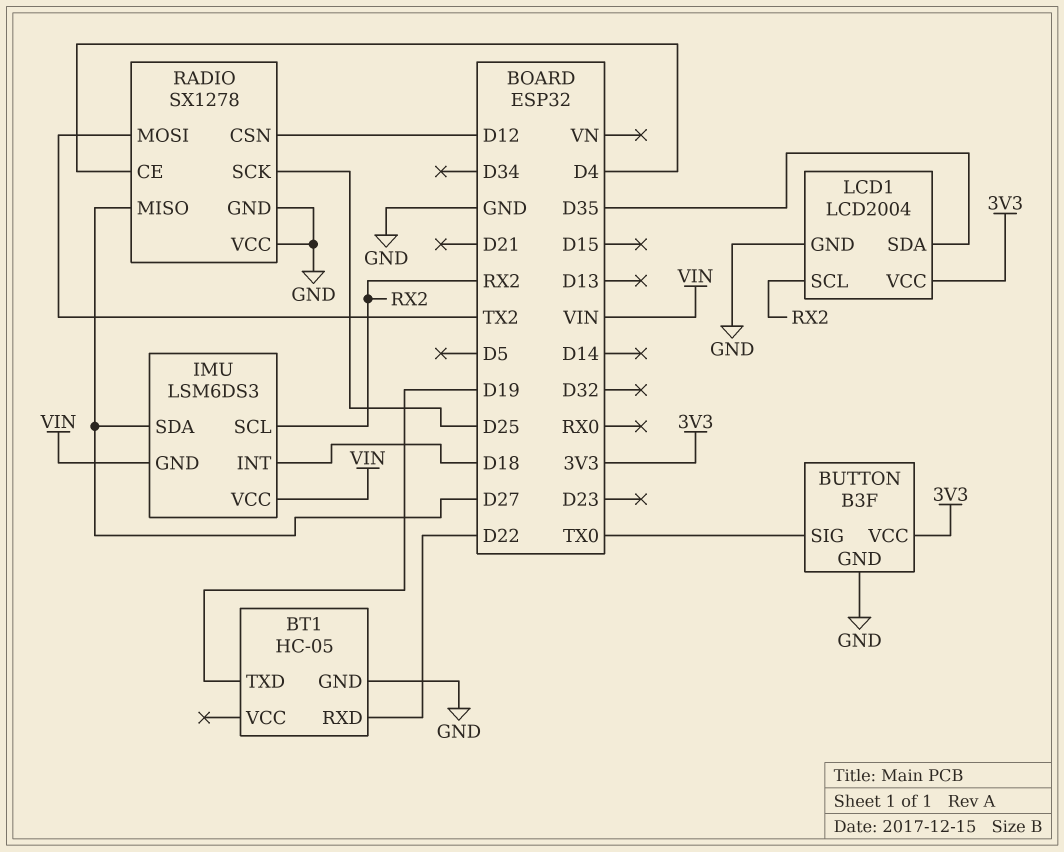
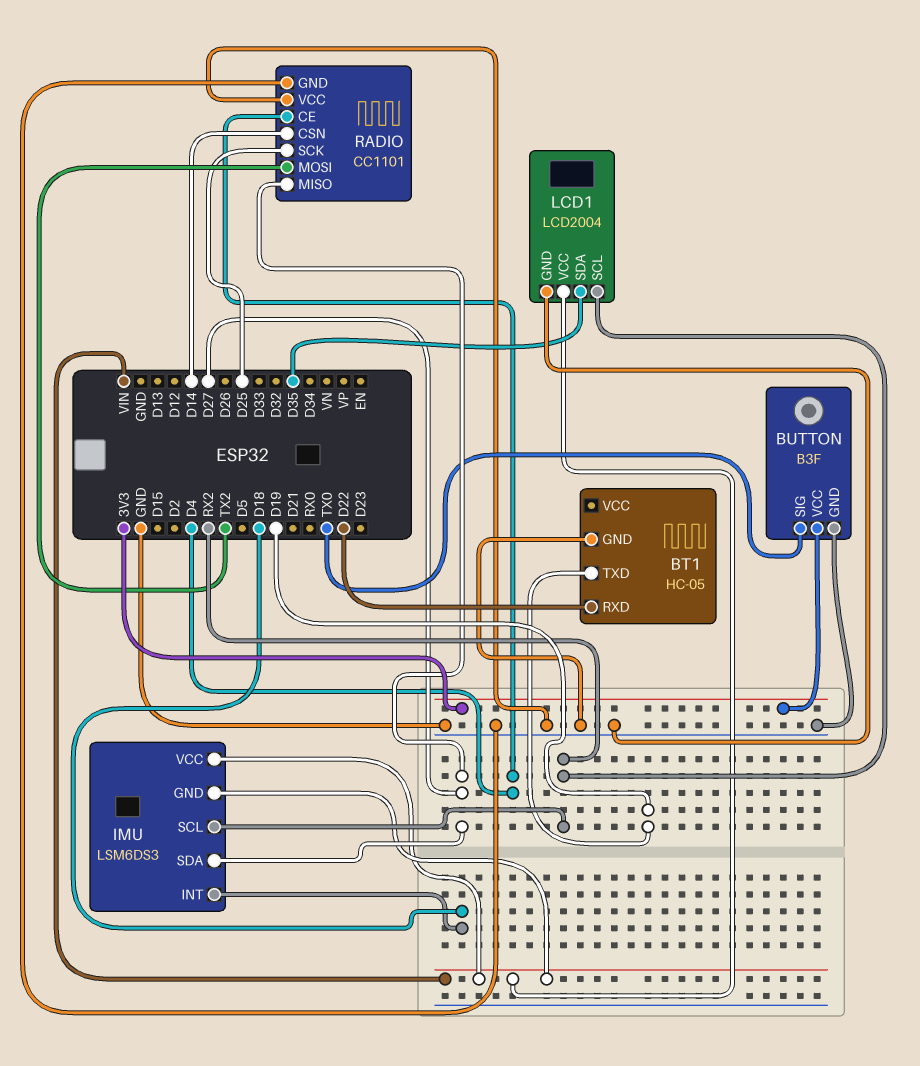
LCD1 pin VCC: 3V3 -> VIN
RADIO: SX1278 -> CC1101
RADIO pin CSN: D12 -> D14

